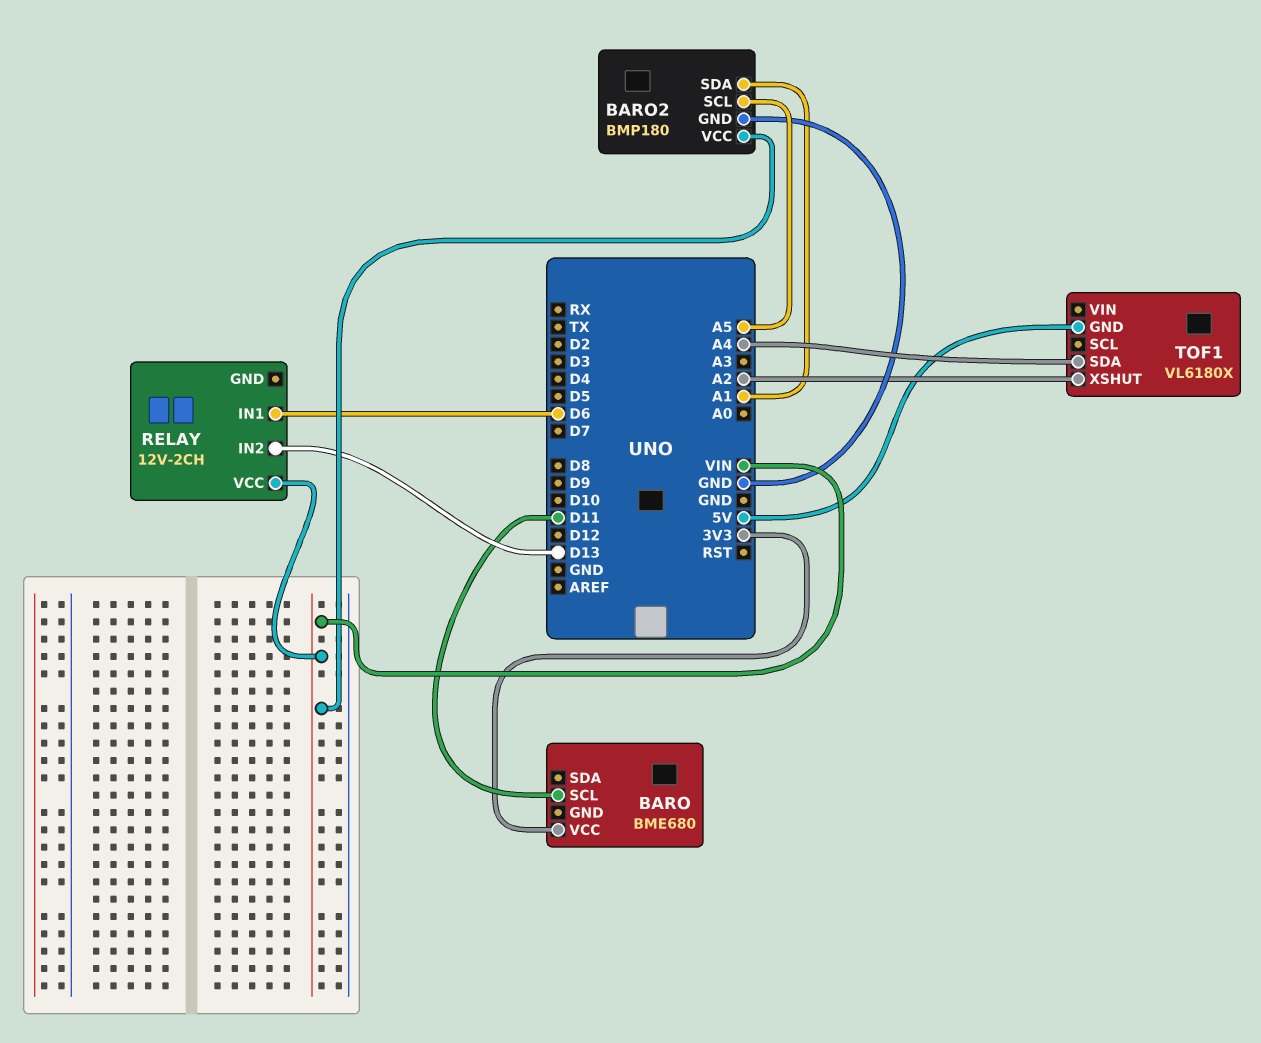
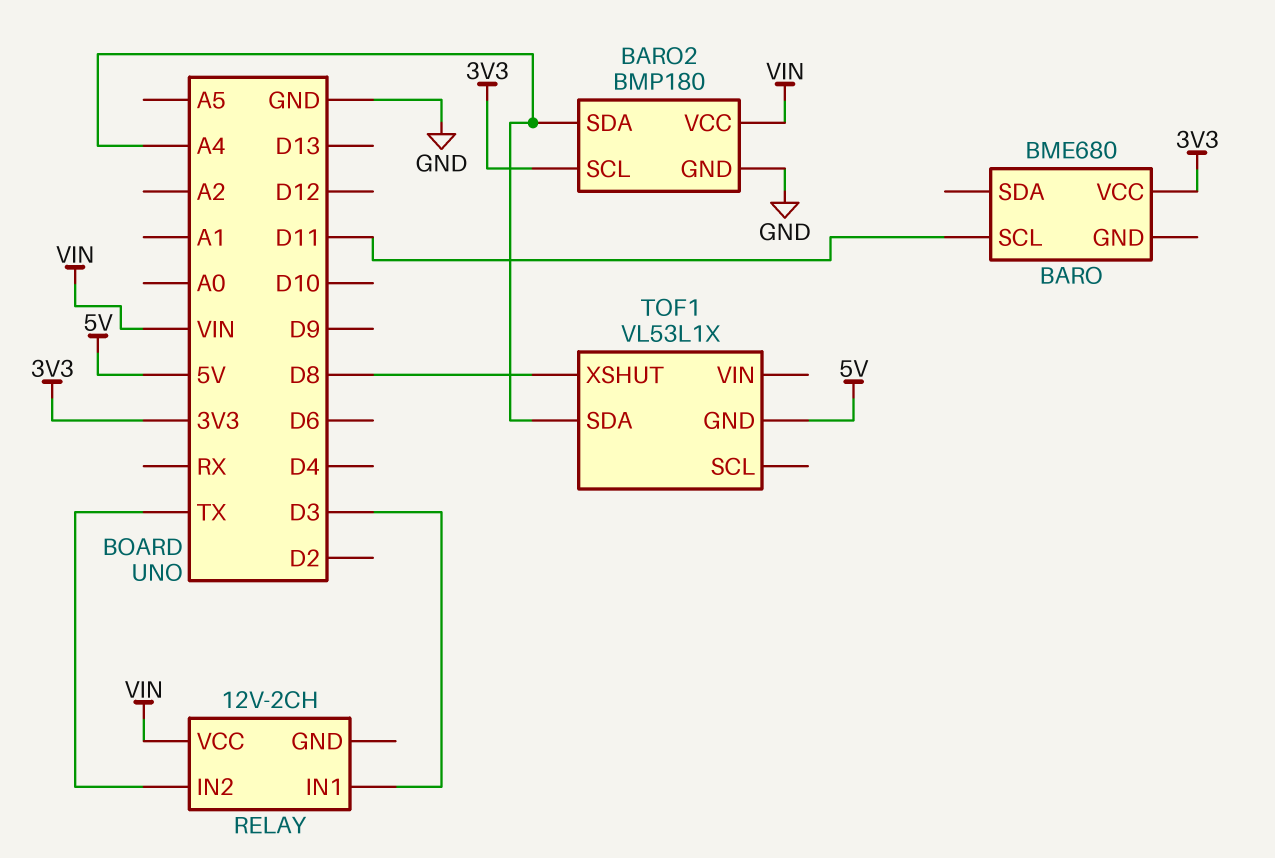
BARO2 pin SCL: A5 -> 3V3
BARO2 pin SDA: A1 -> A4
RELAY pin IN1: D6 -> D3
RELAY pin IN2: D13 -> TX
TOF1: VL6180X -> VL53L1X
TOF1 pin XSHUT: A2 -> D8

